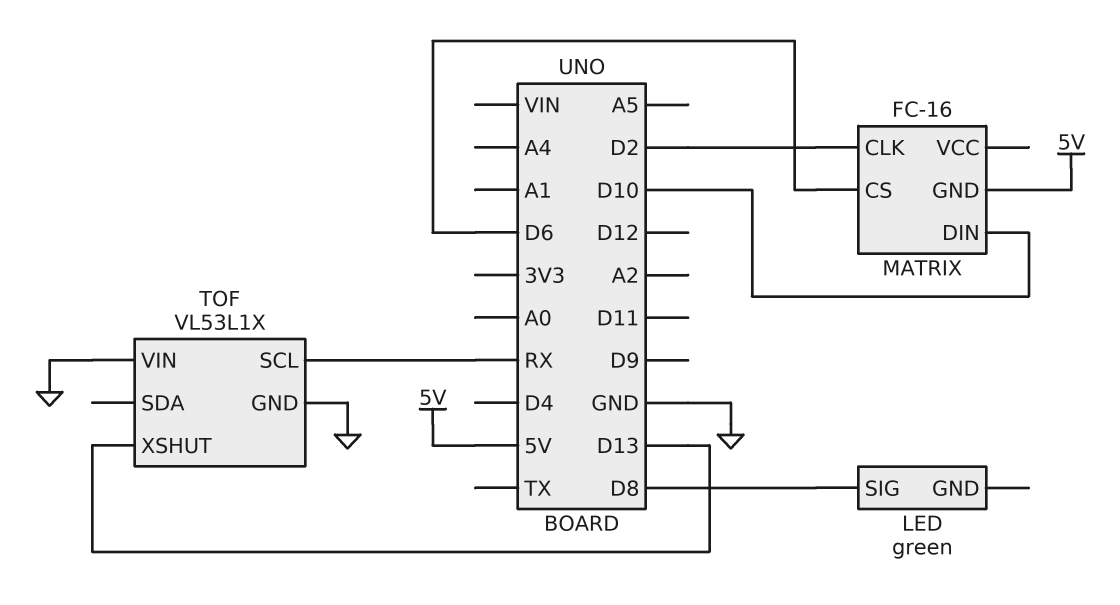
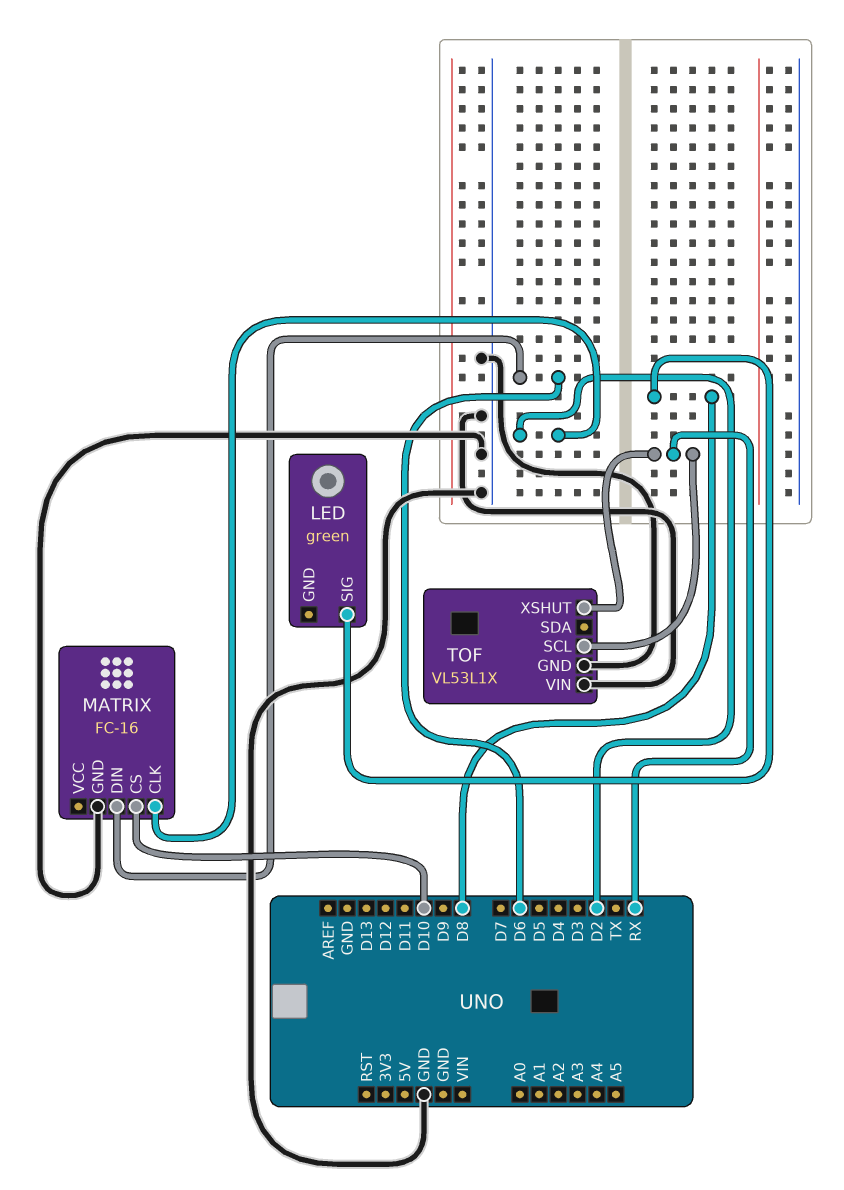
MATRIX pin CS: D6 -> D10
MATRIX pin DIN: D10 -> D6
MATRIX pin GND: 5V -> GND
TOF pin XSHUT: D13 -> RX

